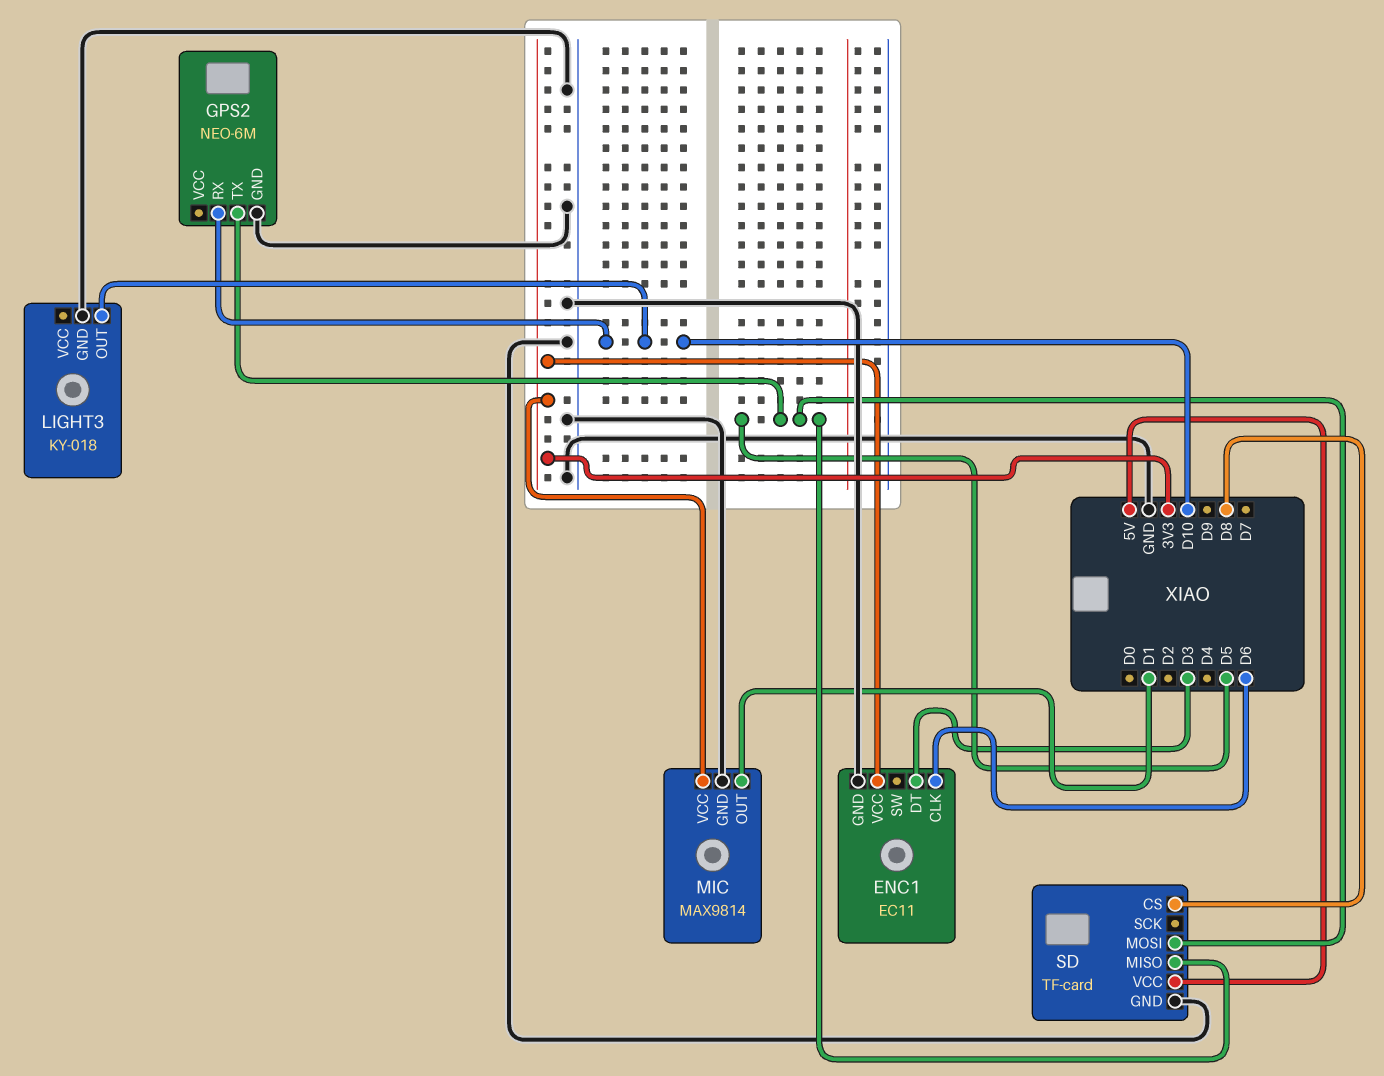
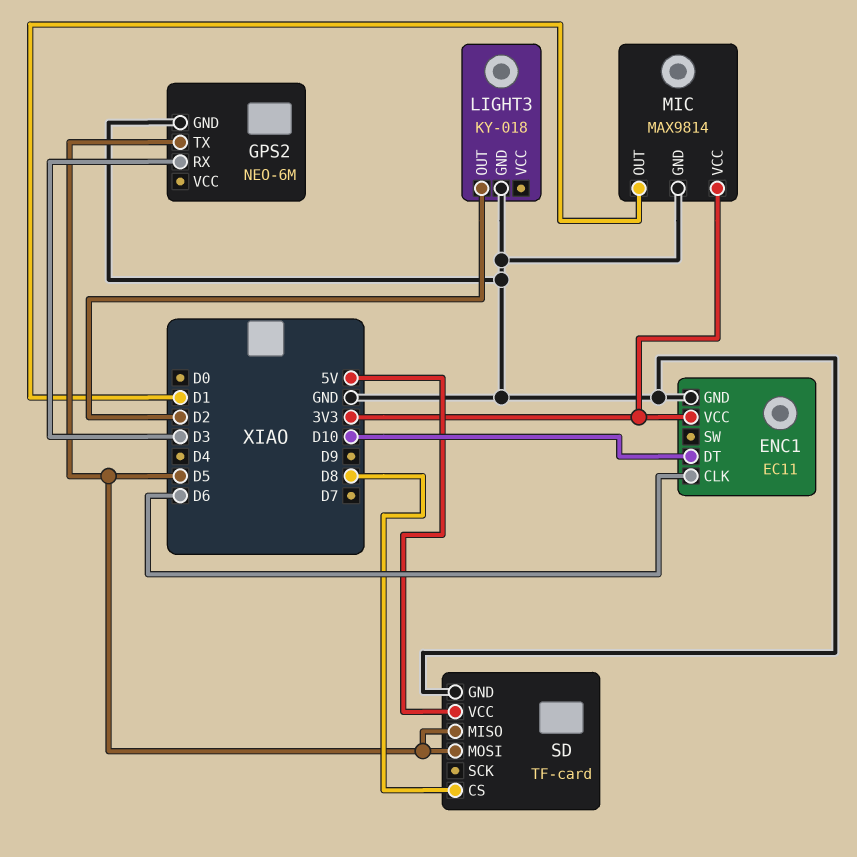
ENC1 pin DT: D3 -> D10
GPS2 pin RX: D10 -> D3
LIGHT3 pin OUT: D10 -> D2

